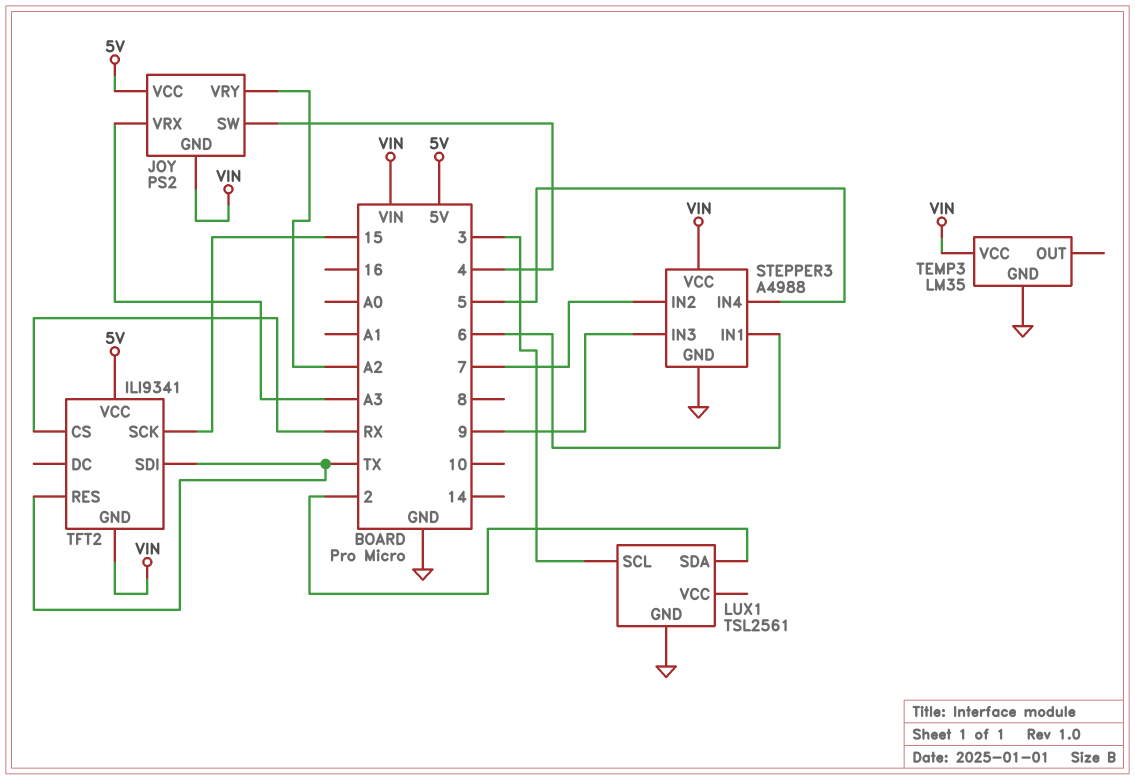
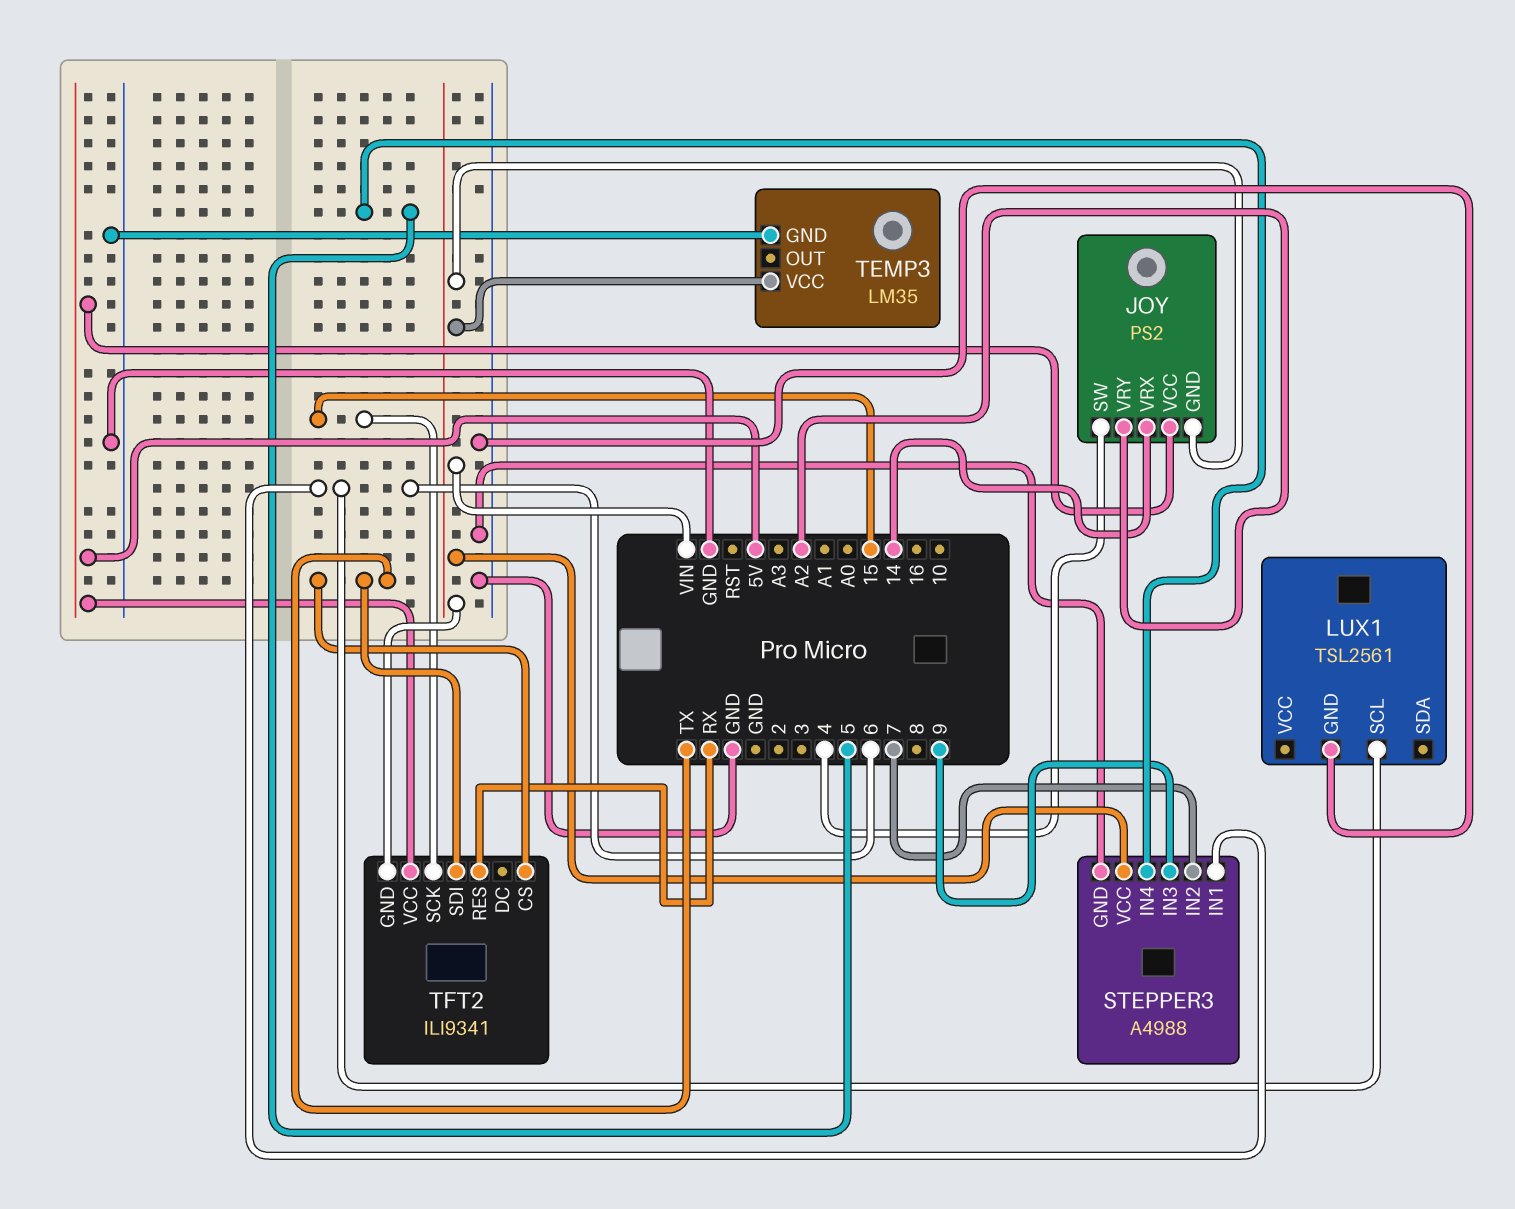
JOY pin VRX: A3 -> 14
LUX1 pin SCL: 3 -> 6
LUX1 pin SDA: 2 -> none
TFT2 pin CS: RX -> TX
TFT2 pin RES: TX -> RX

